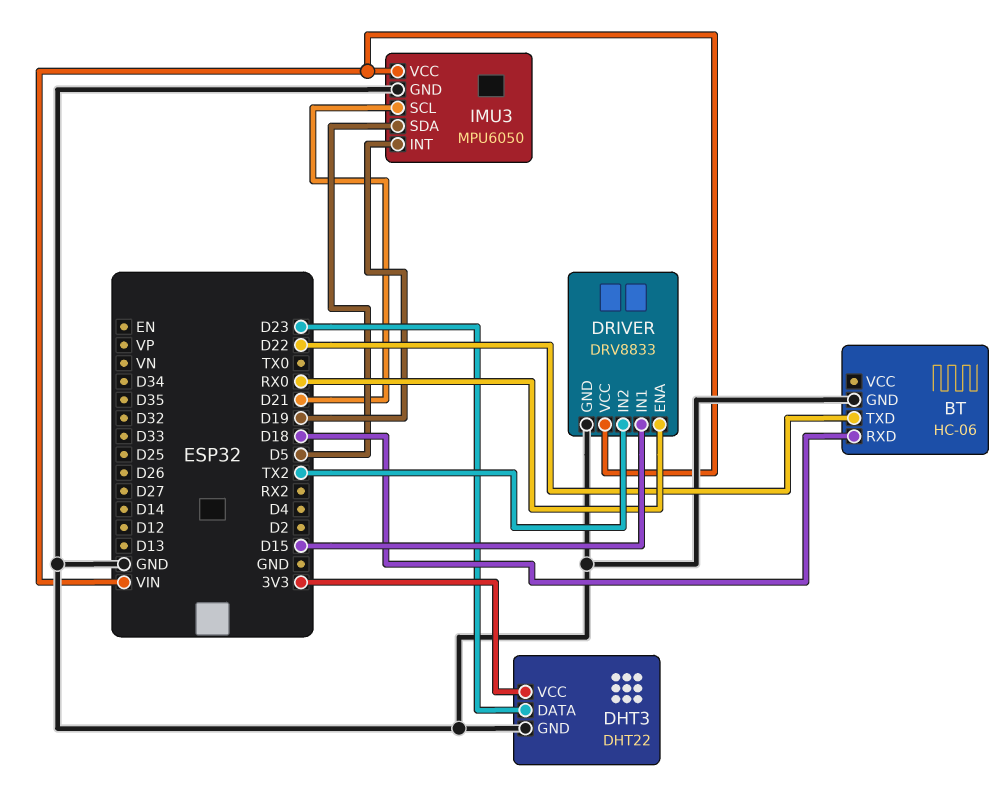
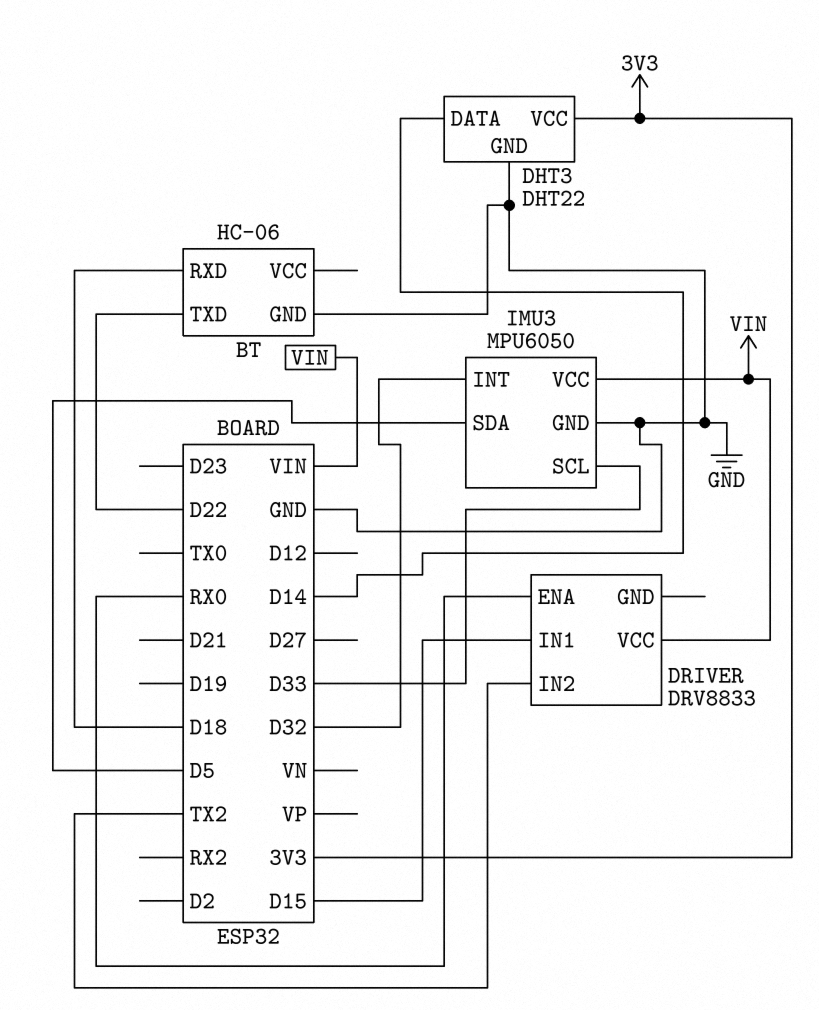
DHT3 pin DATA: D23 -> D14
DRIVER pin GND: GND -> none
IMU3 pin INT: D19 -> D32
IMU3 pin SCL: D21 -> D33

